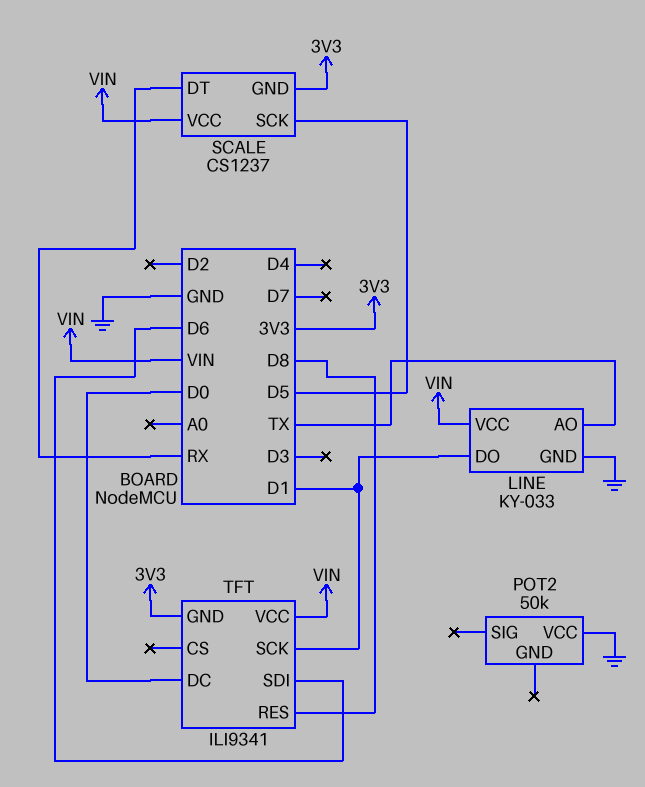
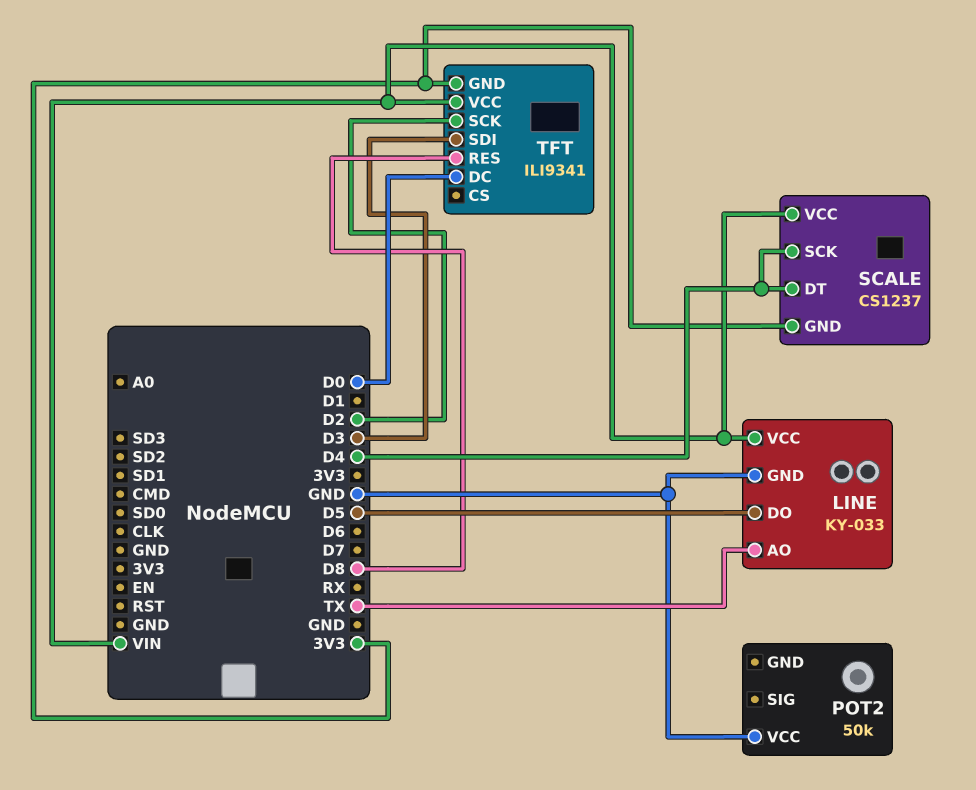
LINE pin DO: D1 -> D5
SCALE pin DT: RX -> D4
SCALE pin SCK: D5 -> D4
TFT pin SCK: D1 -> D2
TFT pin SDI: D6 -> D3

